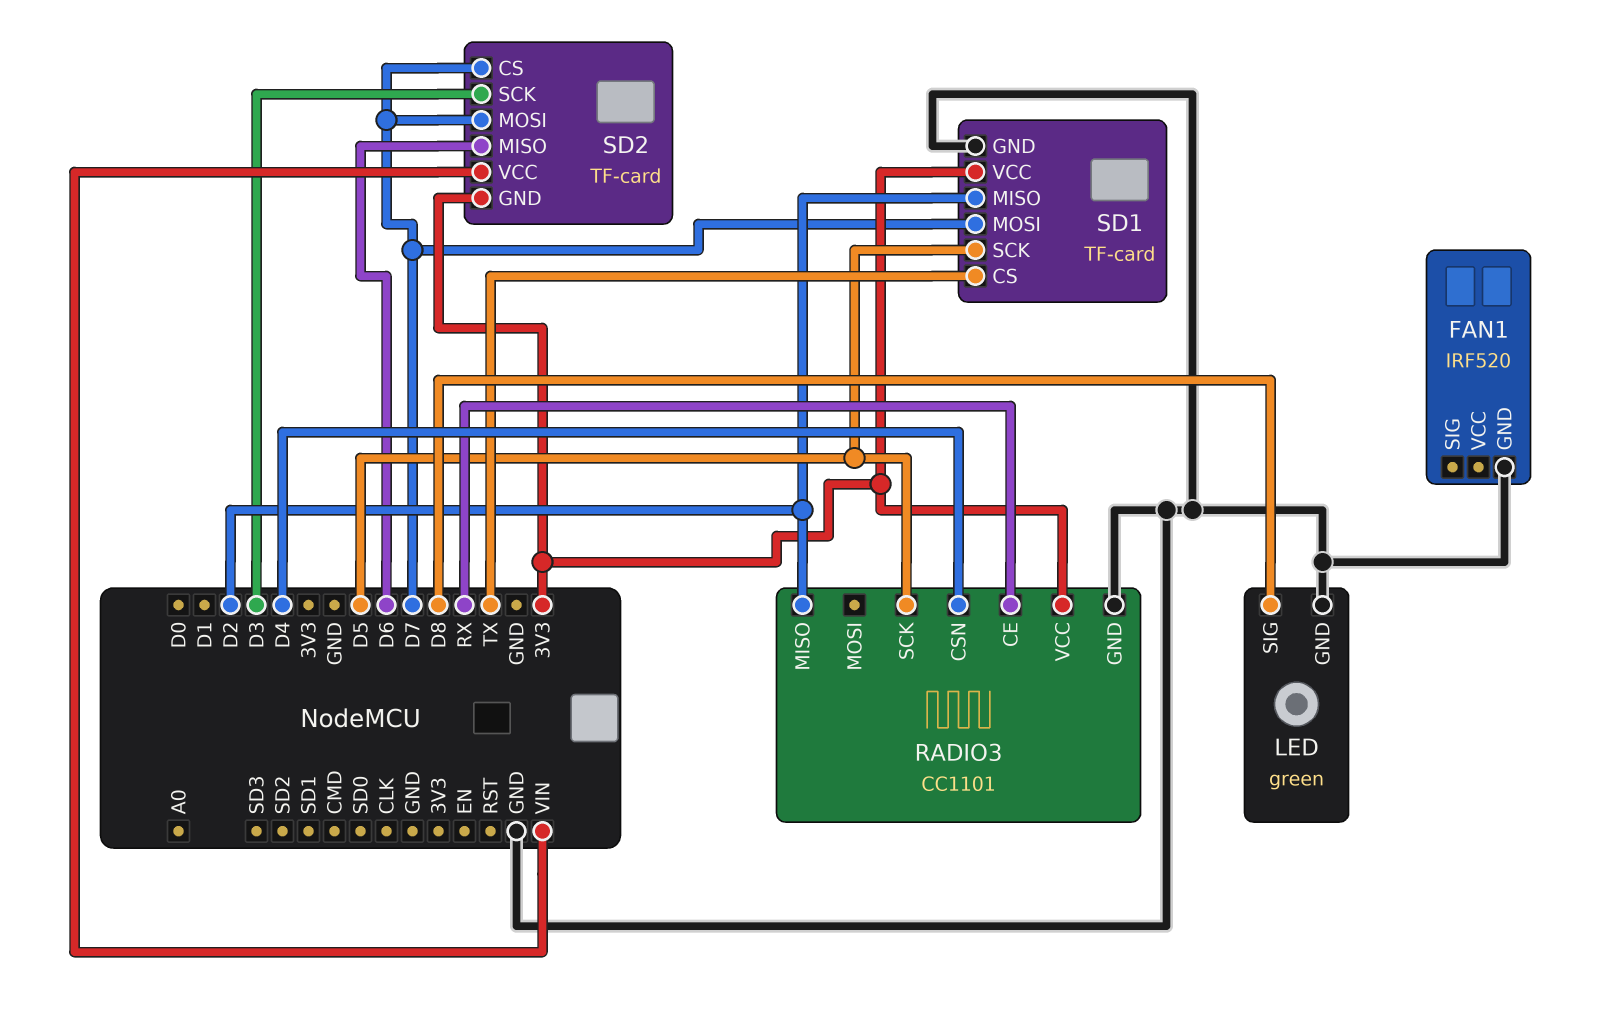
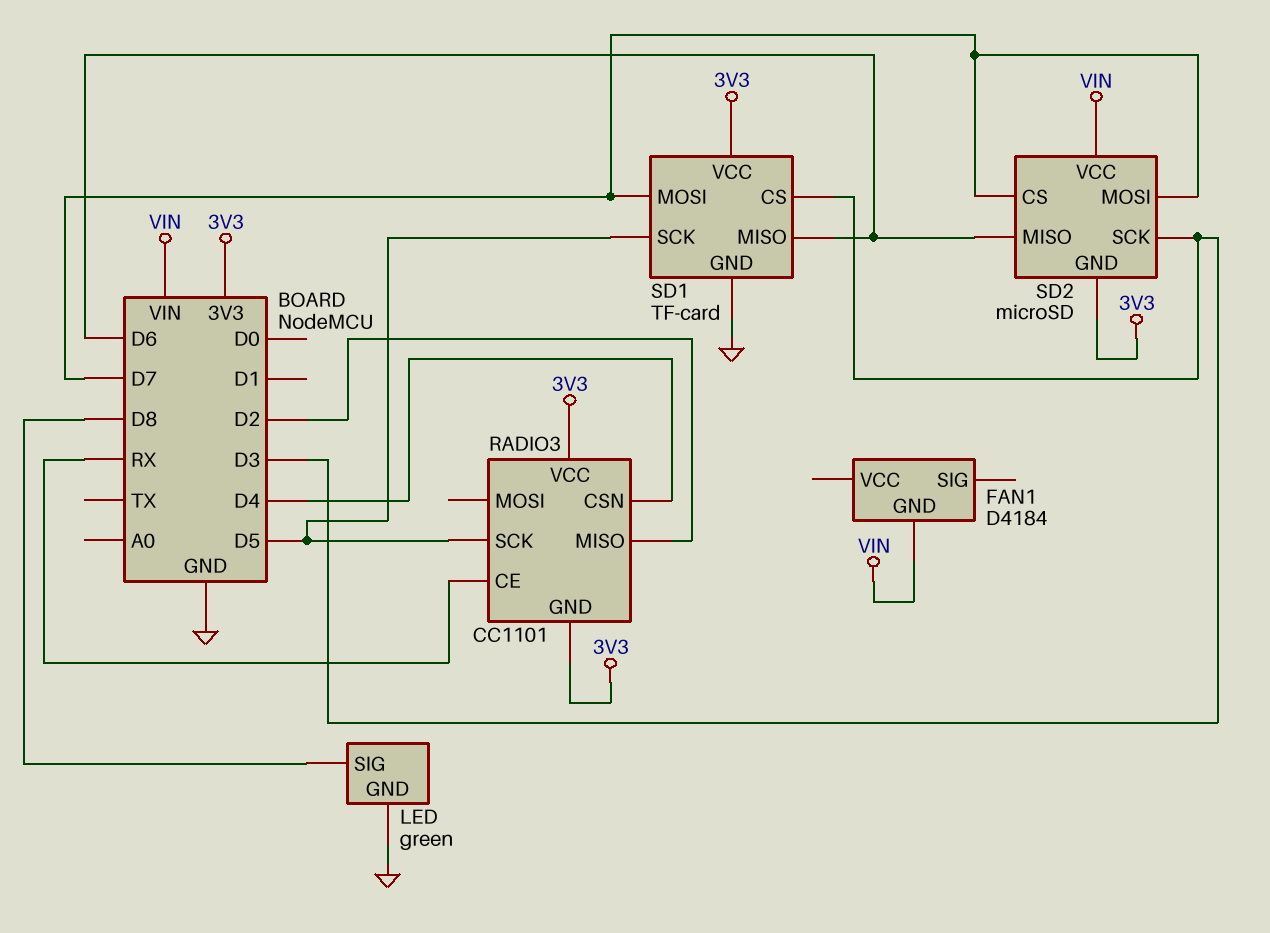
FAN1: IRF520 -> D4184
FAN1 pin GND: GND -> VIN
RADIO3 pin GND: GND -> 3V3
SD1 pin CS: TX -> D3
SD1 pin MISO: D2 -> D6
SD2: TF-card -> microSD

